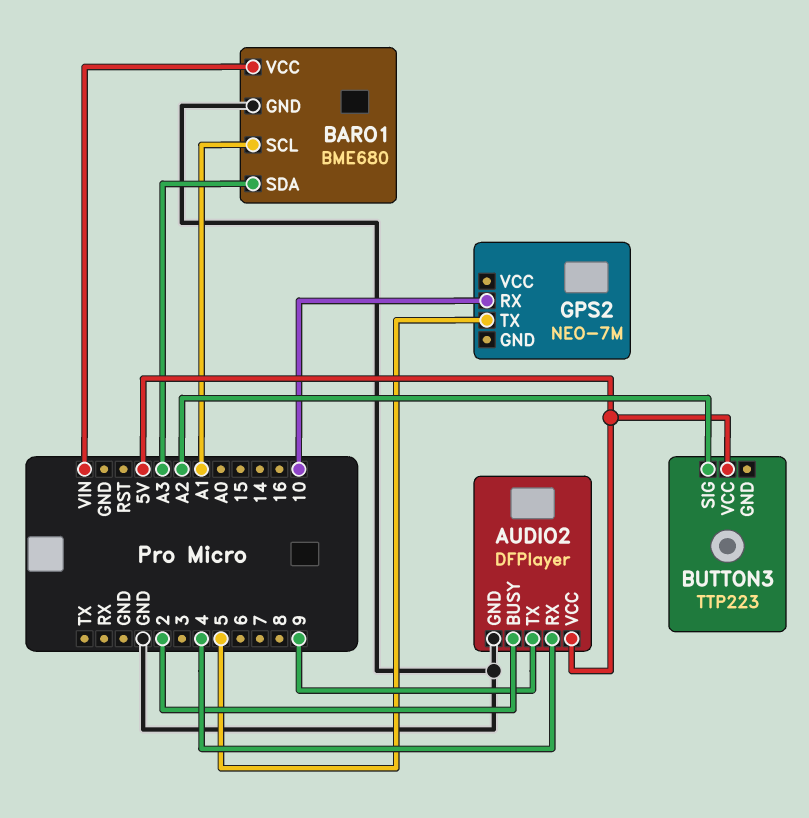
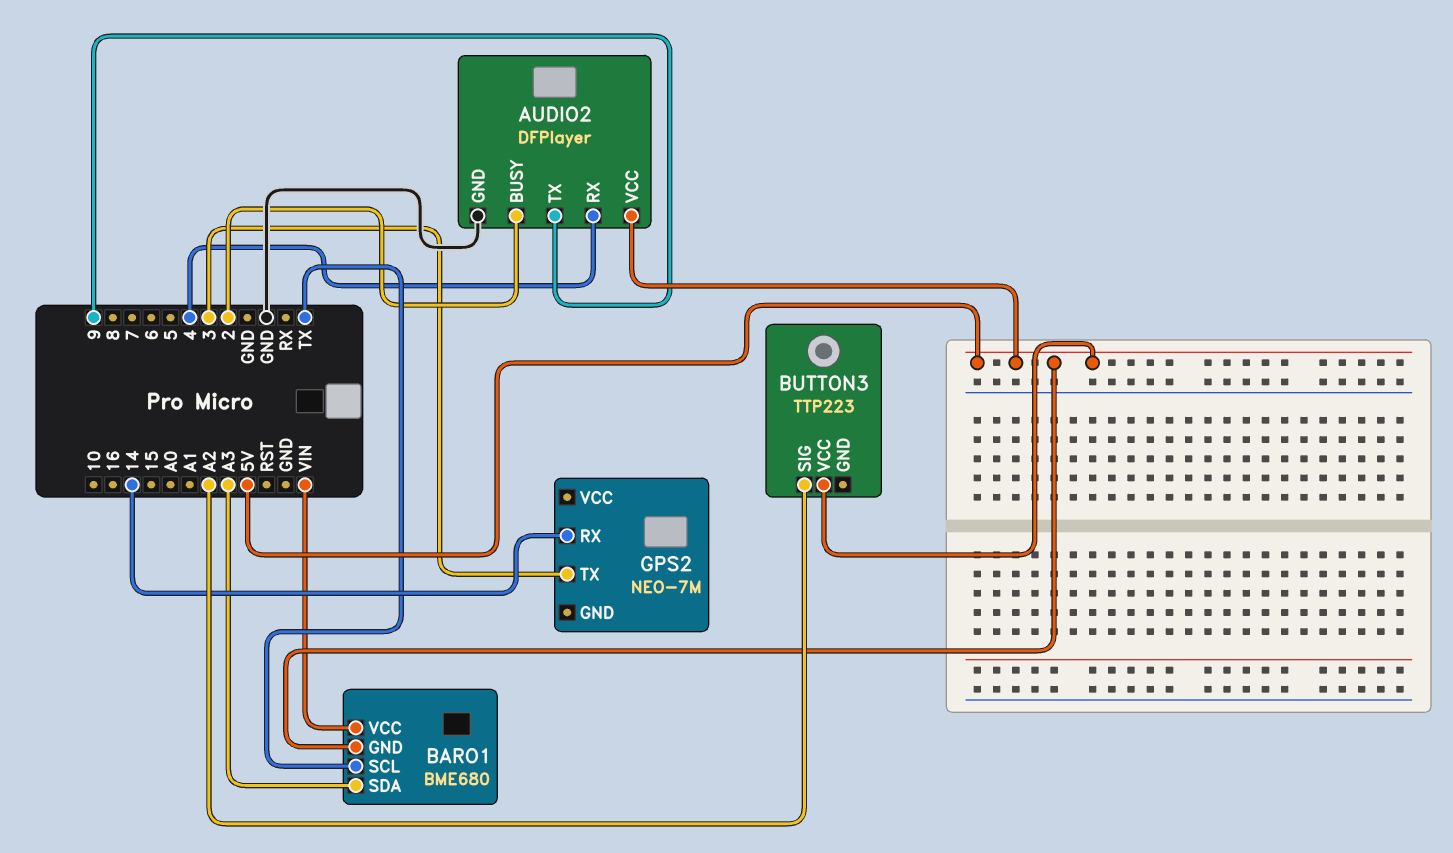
BARO1 pin GND: GND -> 5V
BARO1 pin SCL: A1 -> TX
GPS2 pin RX: 10 -> 14
GPS2 pin TX: 5 -> 3

